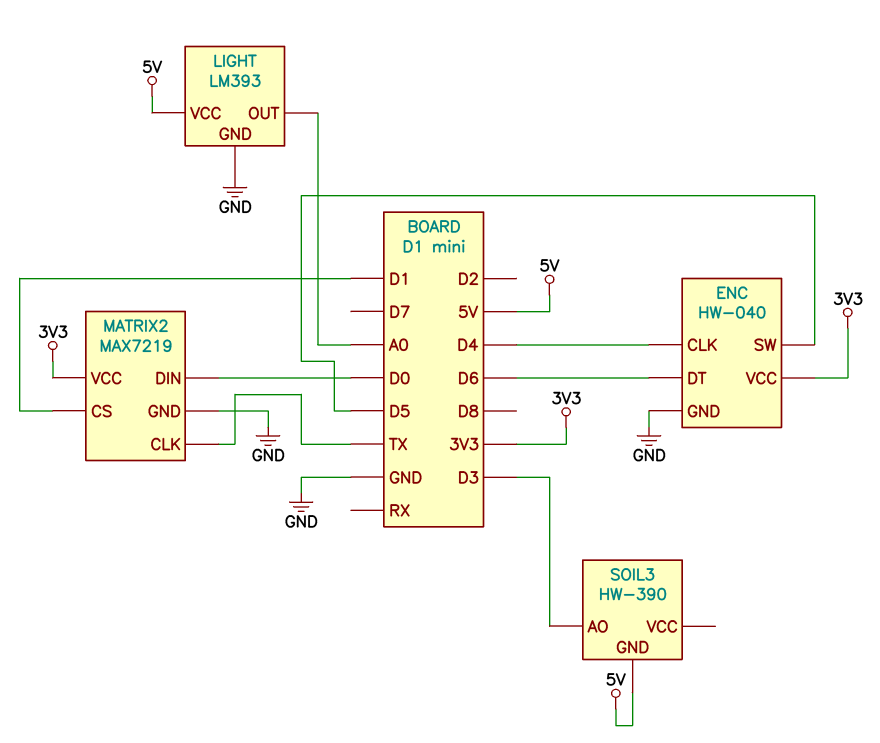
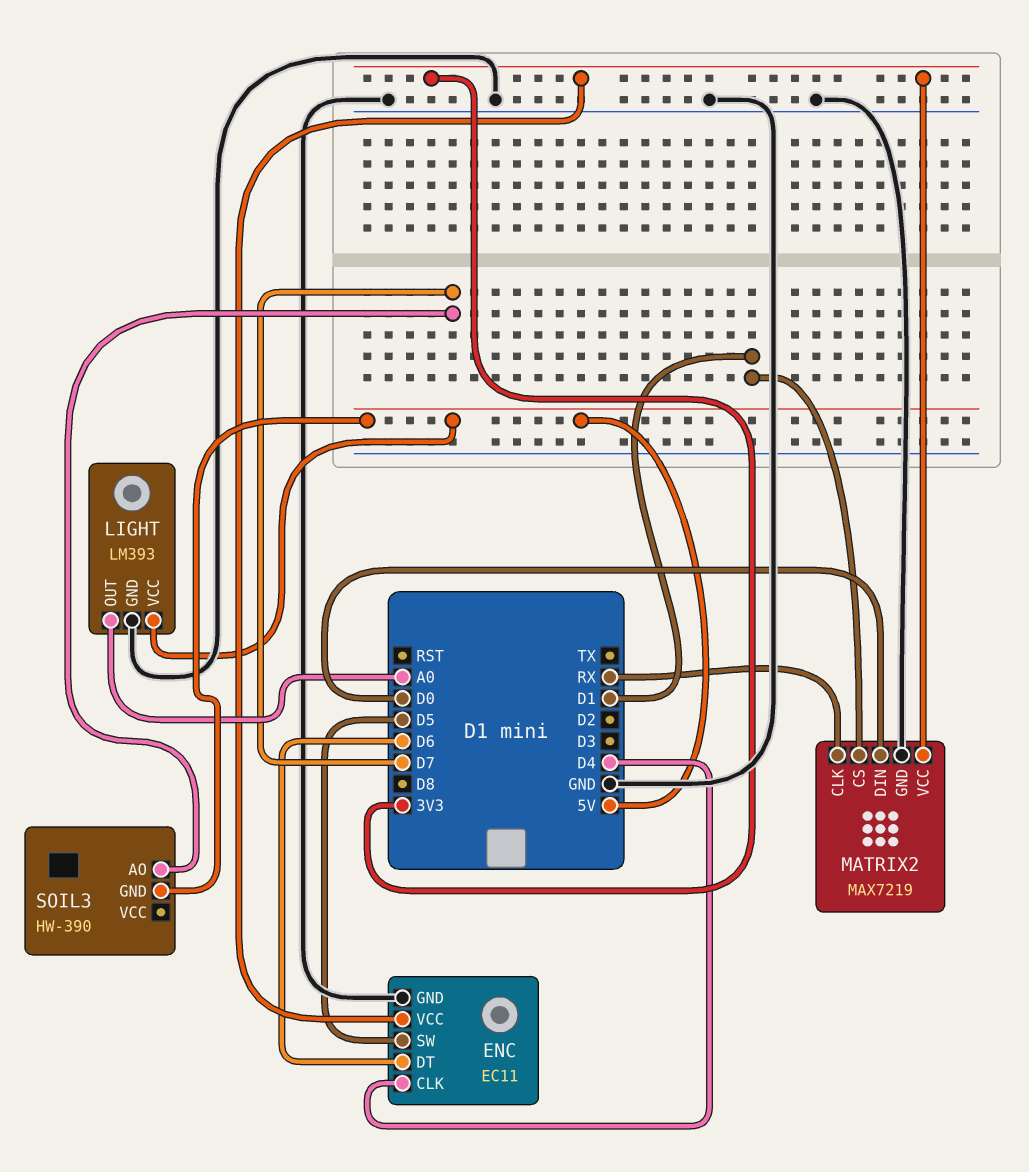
ENC: HW-040 -> EC11
MATRIX2 pin CLK: TX -> RX
SOIL3 pin AO: D3 -> D7

